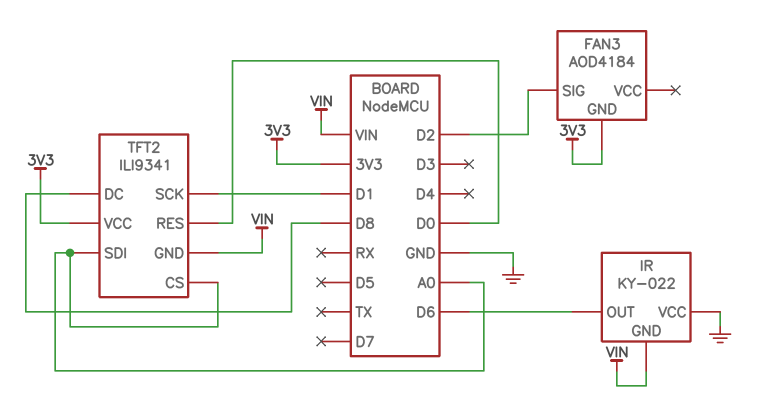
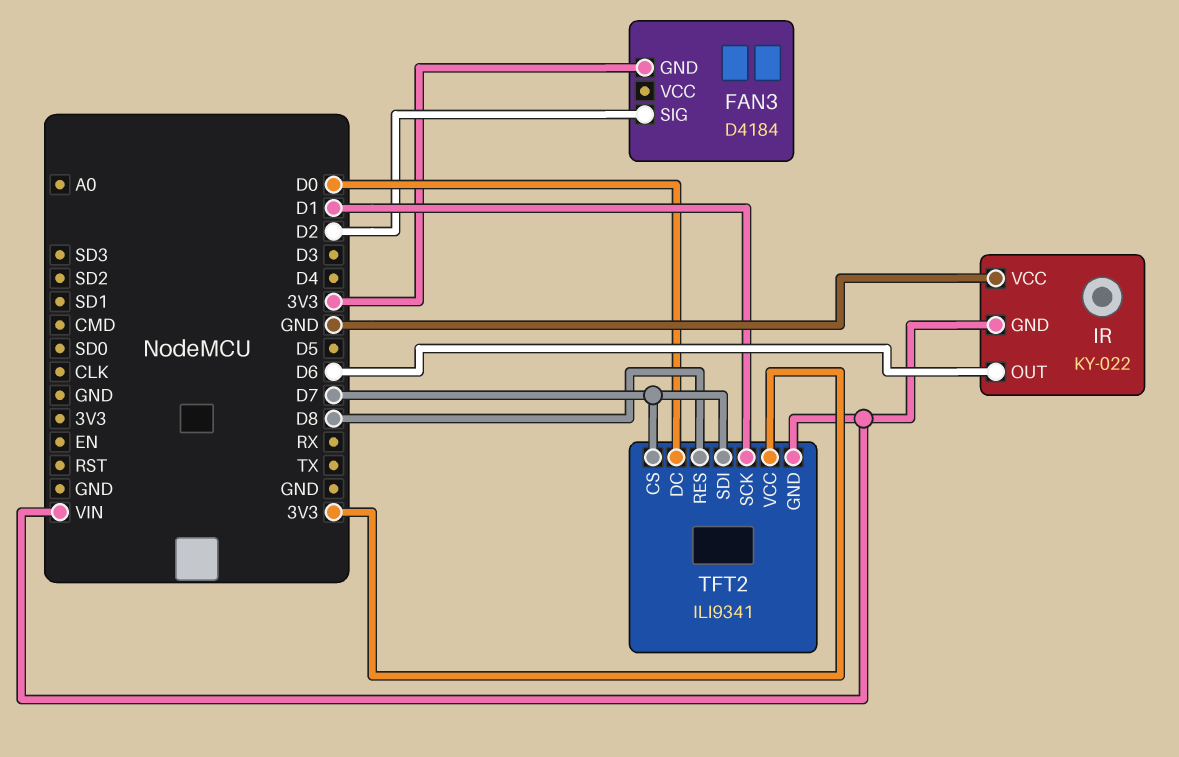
FAN3: AOD4184 -> D4184
TFT2 pin CS: A0 -> D7
TFT2 pin DC: D8 -> D0
TFT2 pin RES: D0 -> D8
TFT2 pin SDI: A0 -> D7

